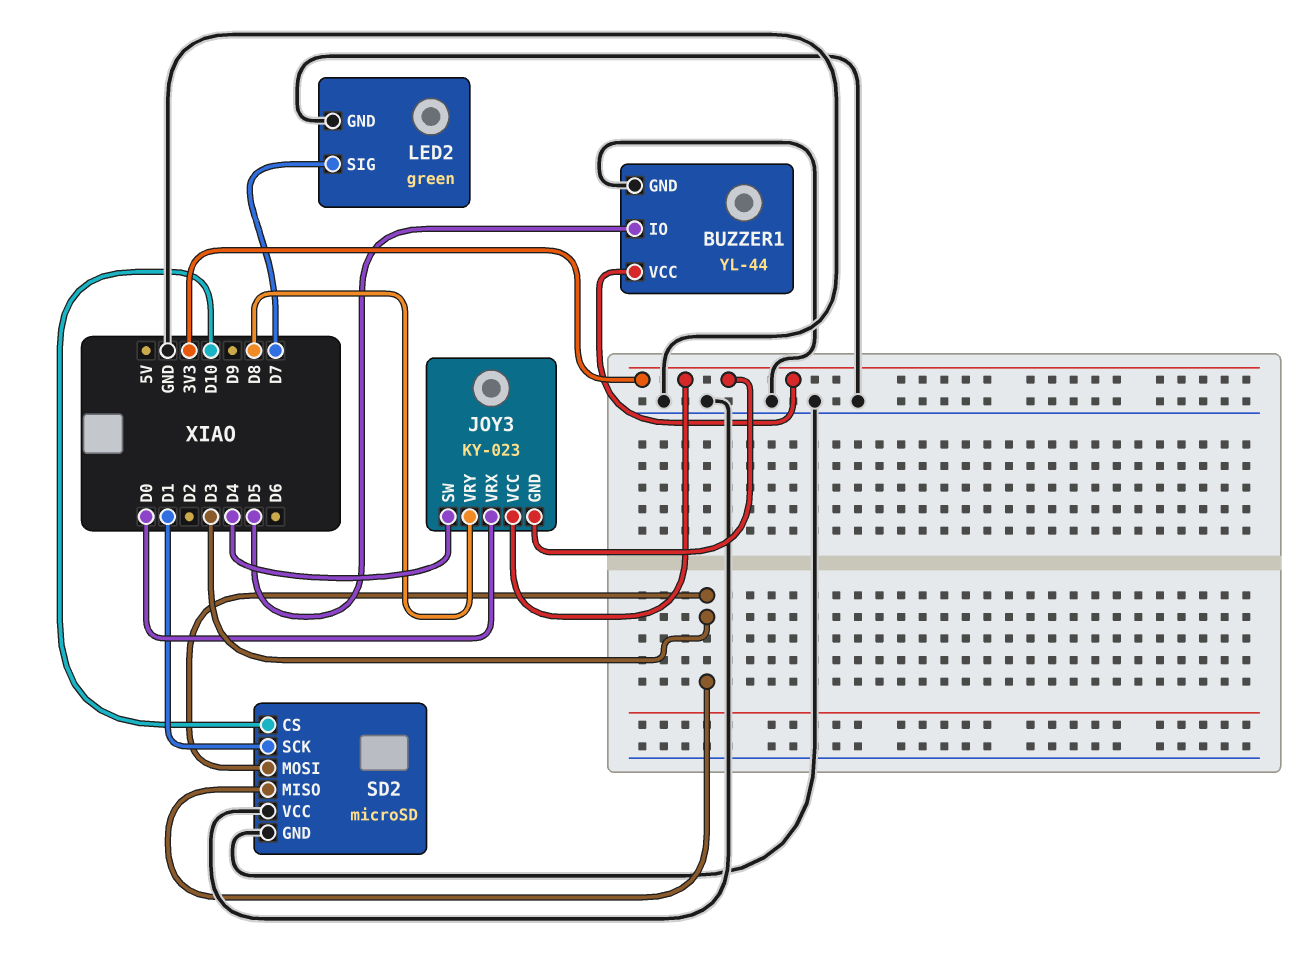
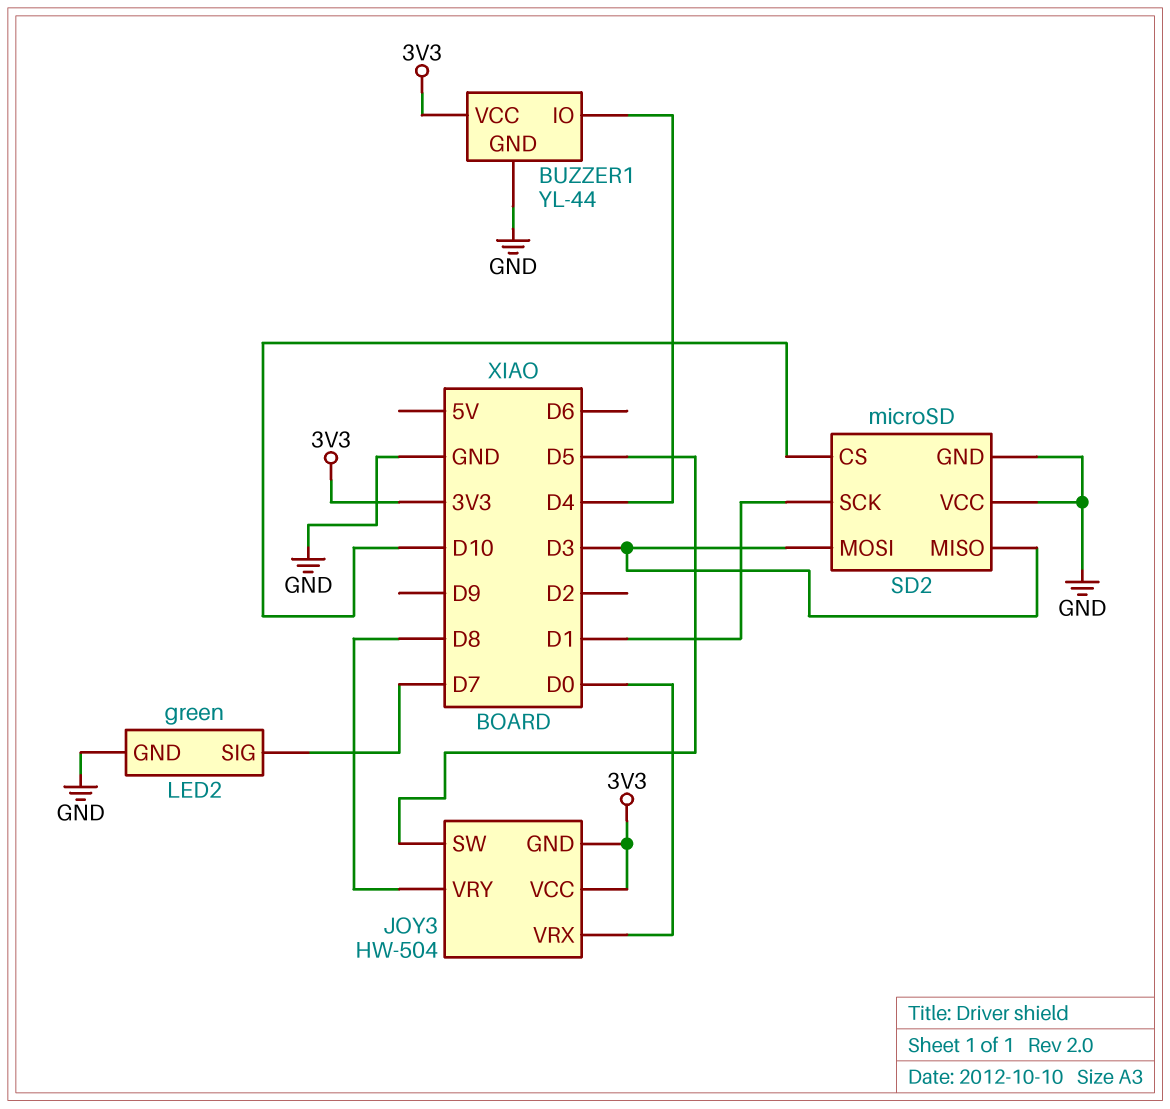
BUZZER1 pin IO: D5 -> D4
JOY3: KY-023 -> HW-504
JOY3 pin SW: D4 -> D5

